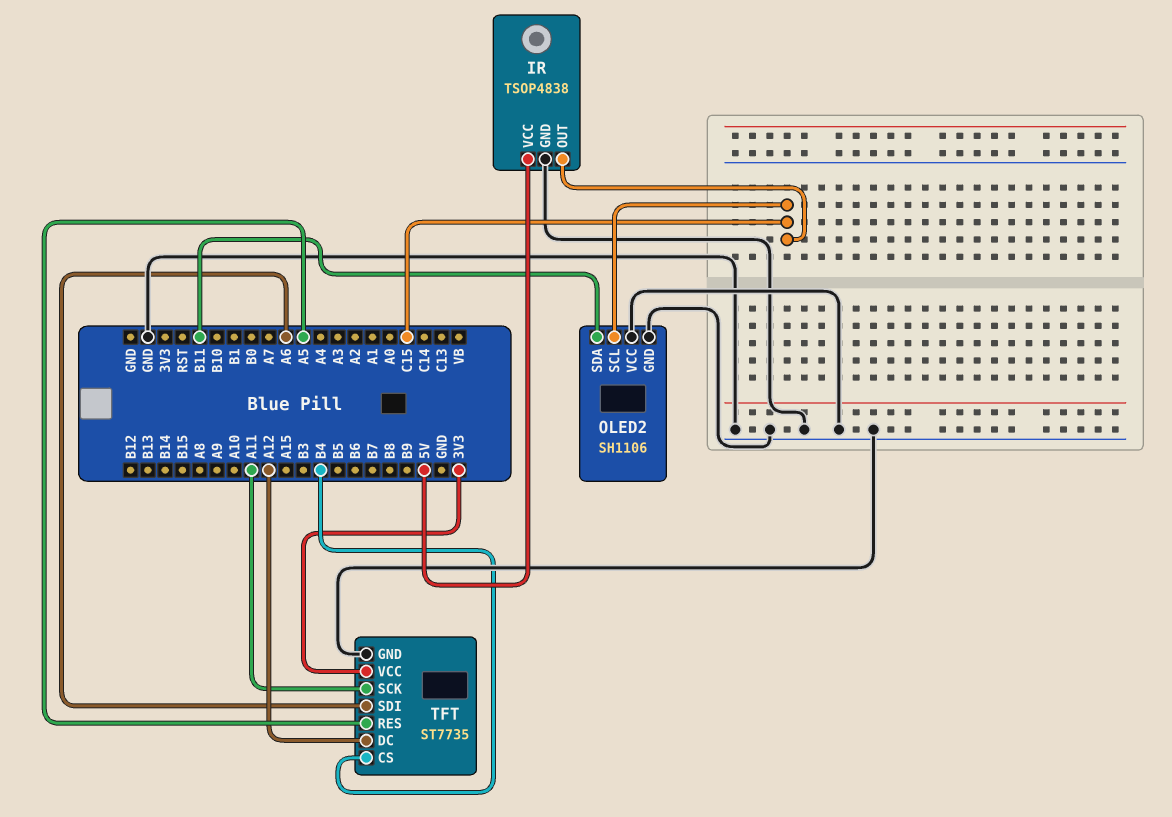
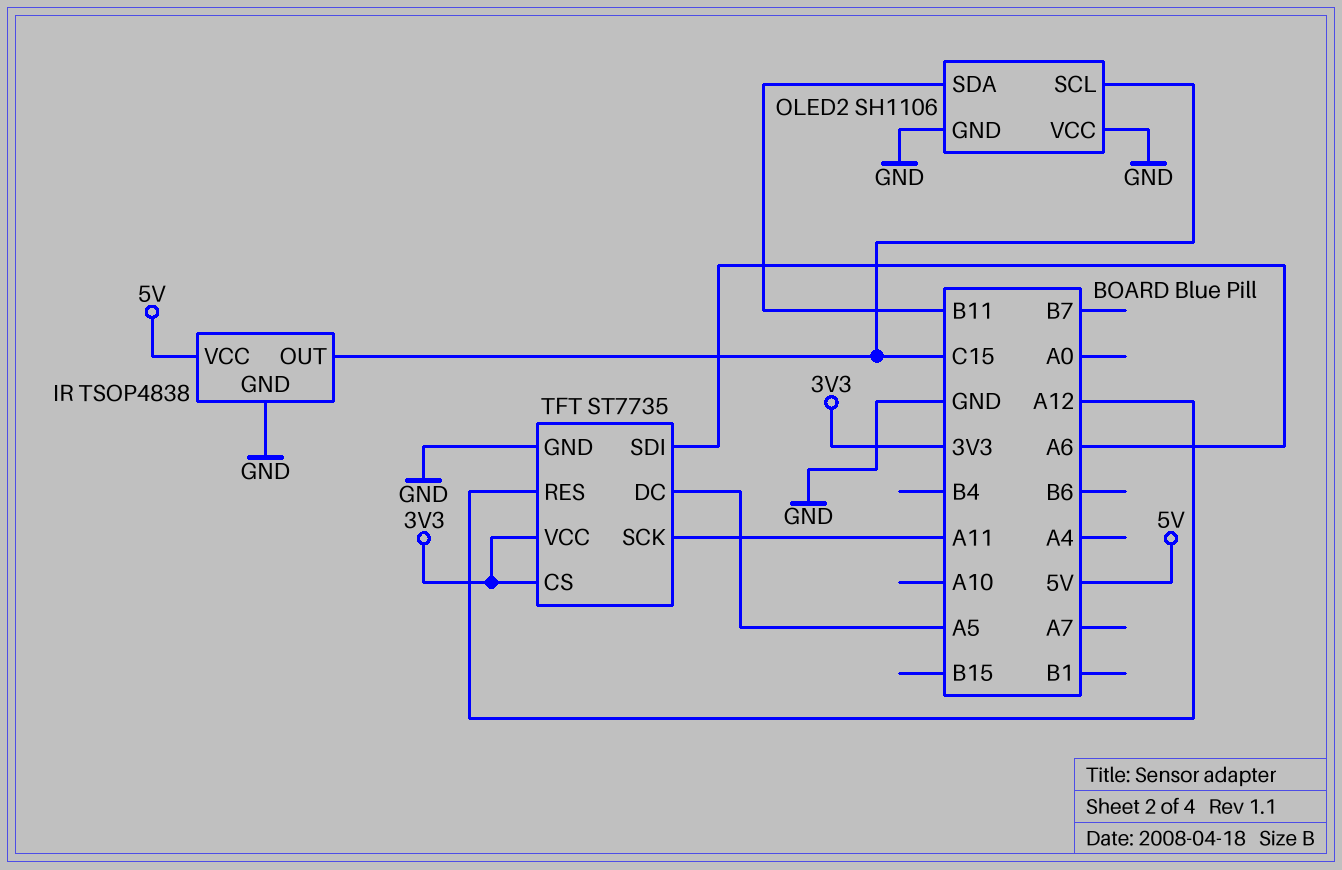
TFT pin CS: B4 -> 3V3
TFT pin DC: A12 -> A5
TFT pin RES: A5 -> A12

